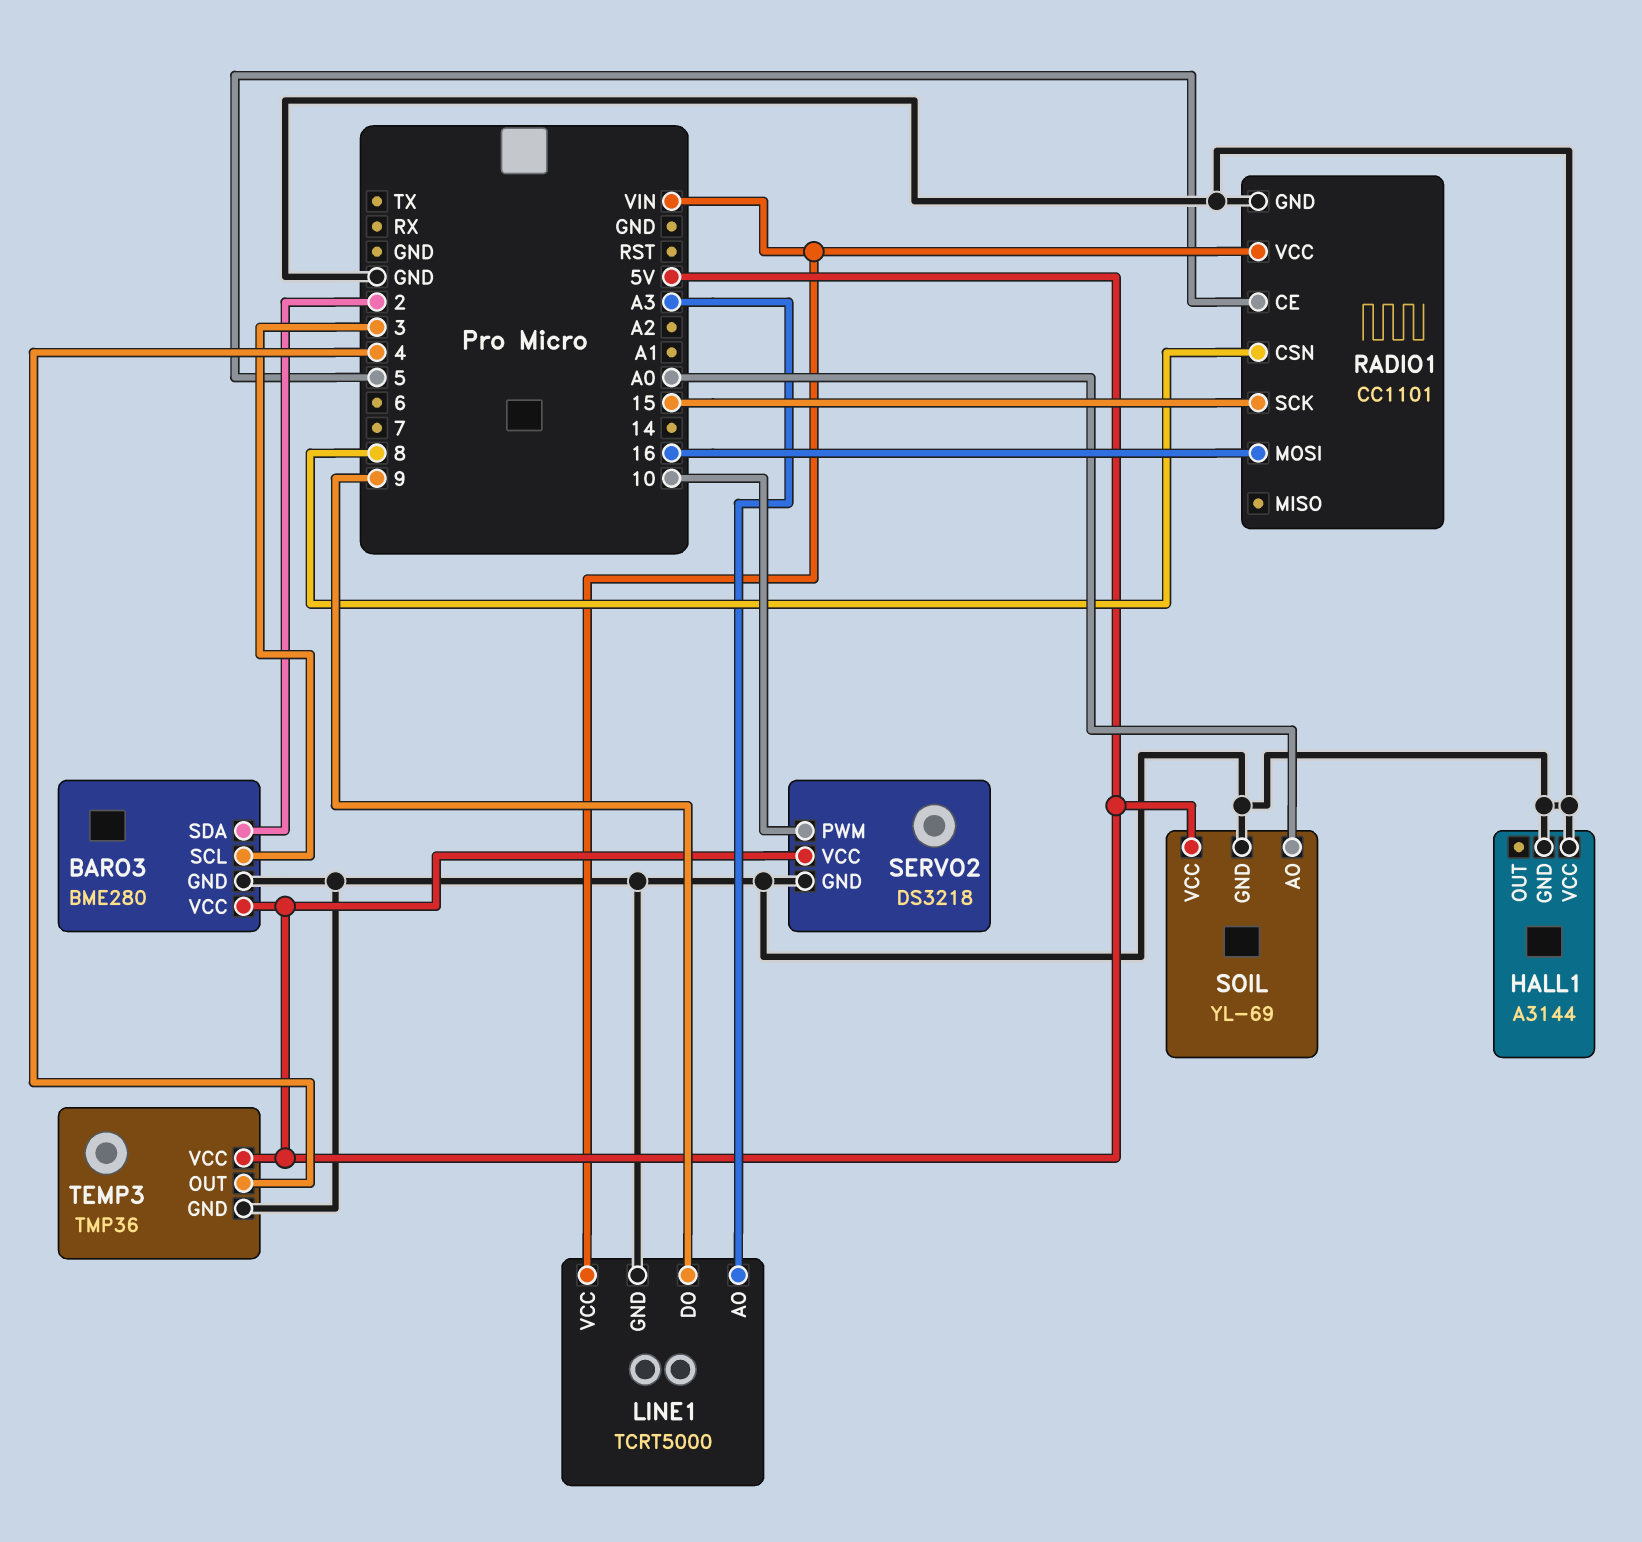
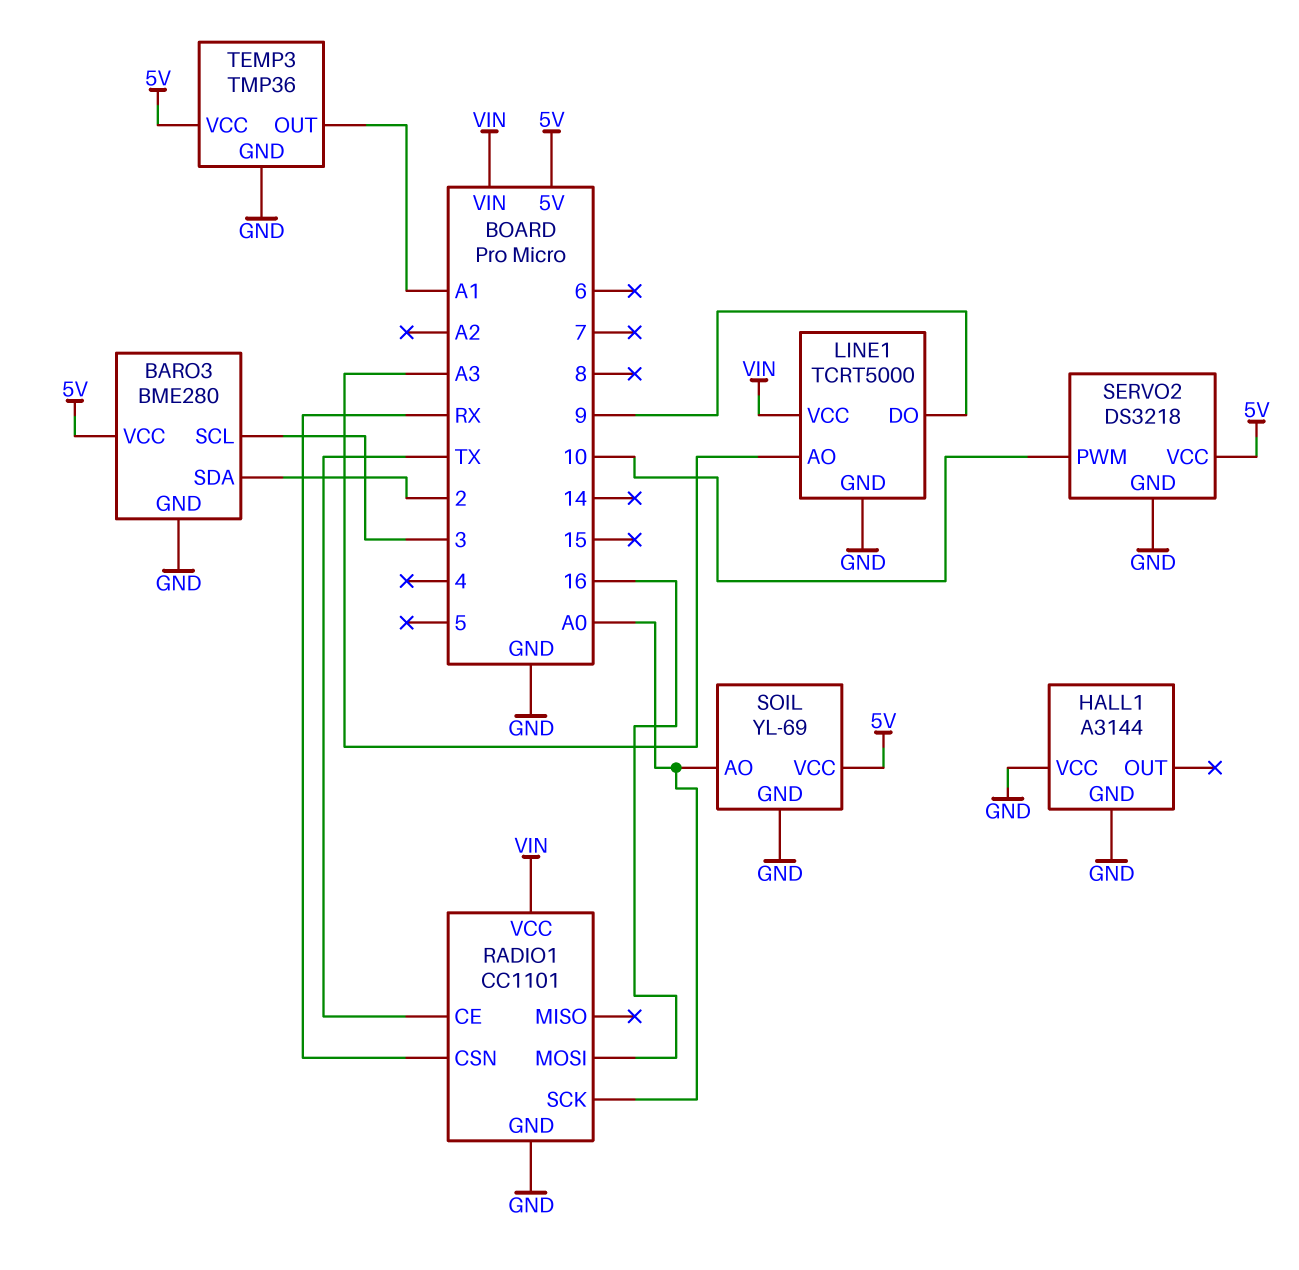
RADIO1 pin CE: 5 -> TX
RADIO1 pin CSN: 8 -> RX
RADIO1 pin SCK: 15 -> A0
TEMP3 pin OUT: 4 -> A1

